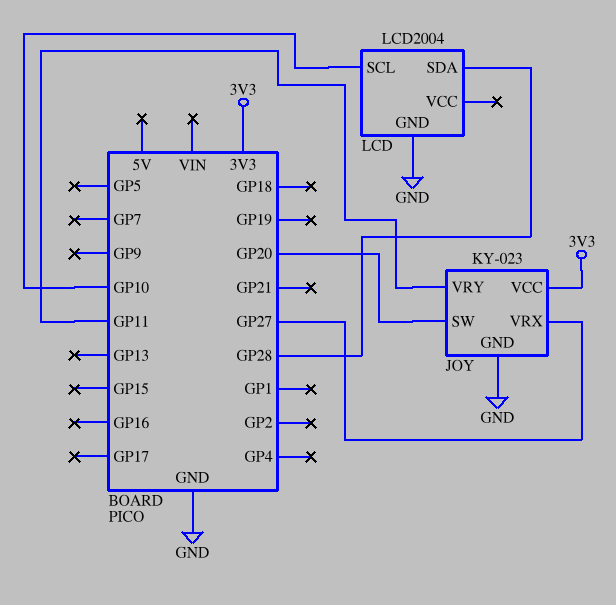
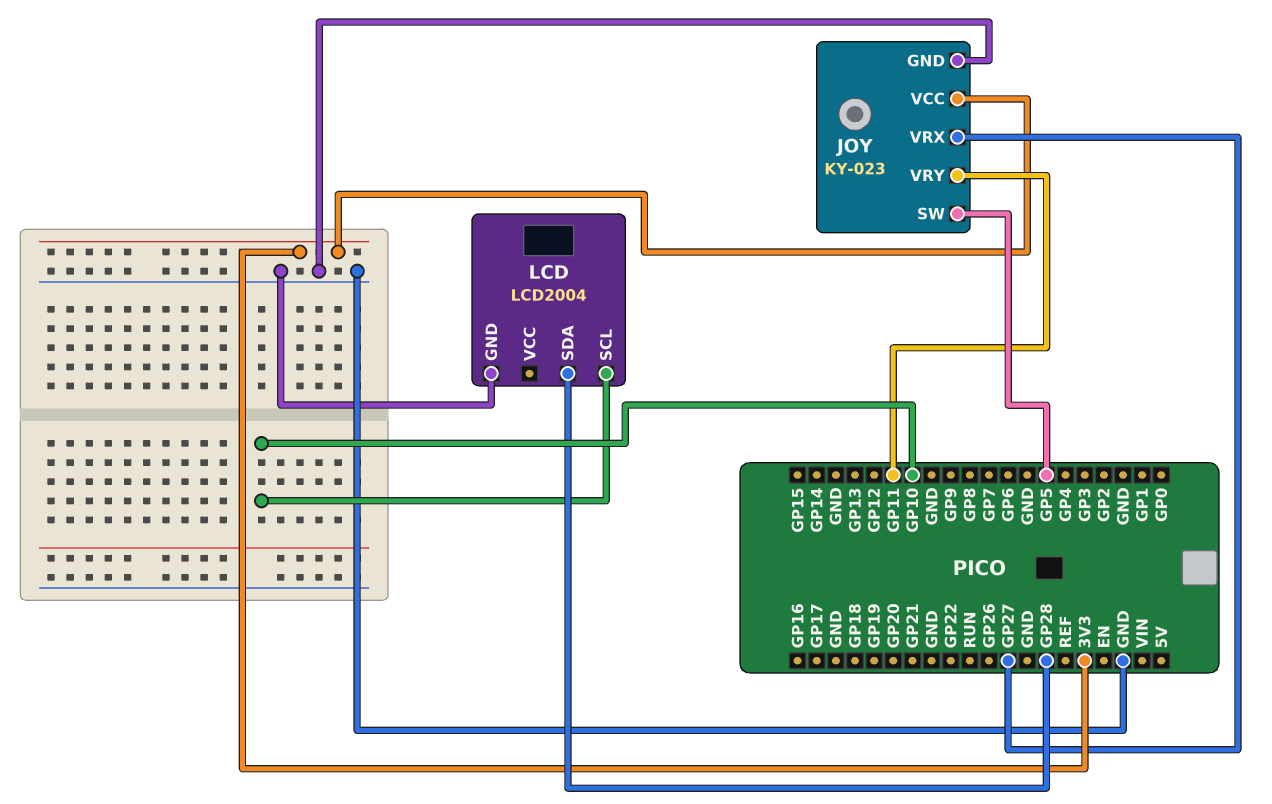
JOY pin SW: GP20 -> GP5

